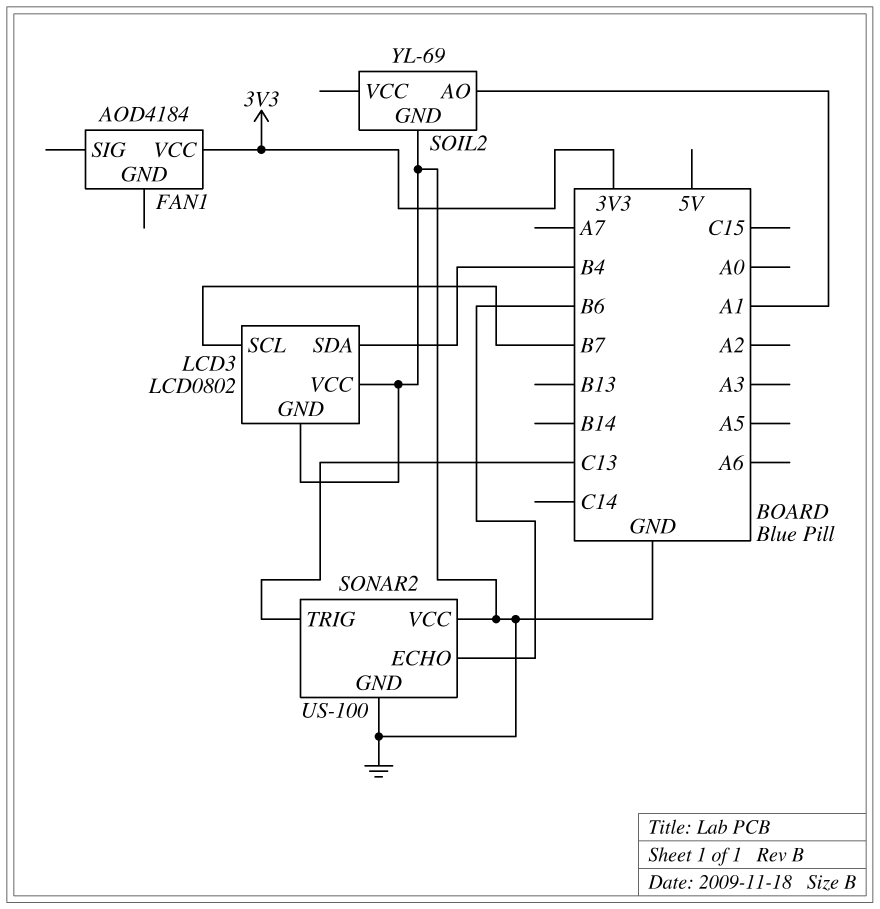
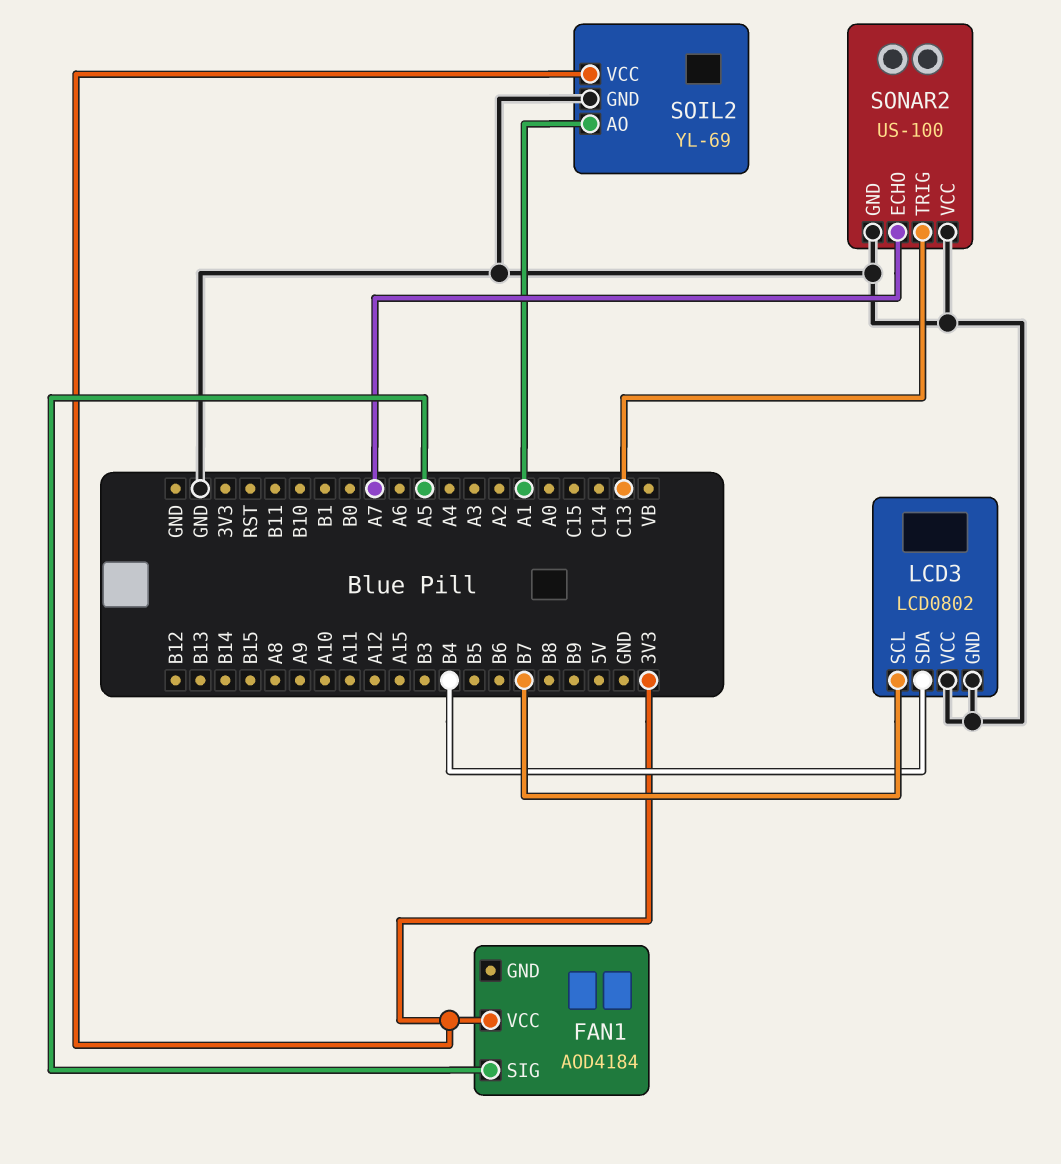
FAN1 pin SIG: none -> A5
SOIL2 pin VCC: none -> 3V3
SONAR2 pin ECHO: B6 -> A7

